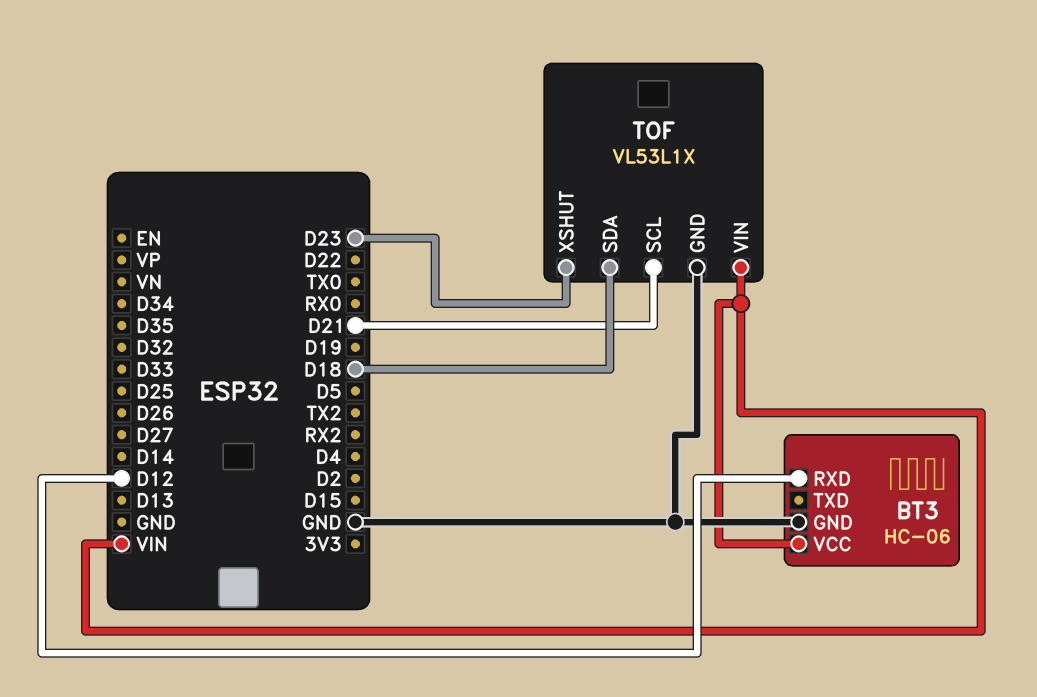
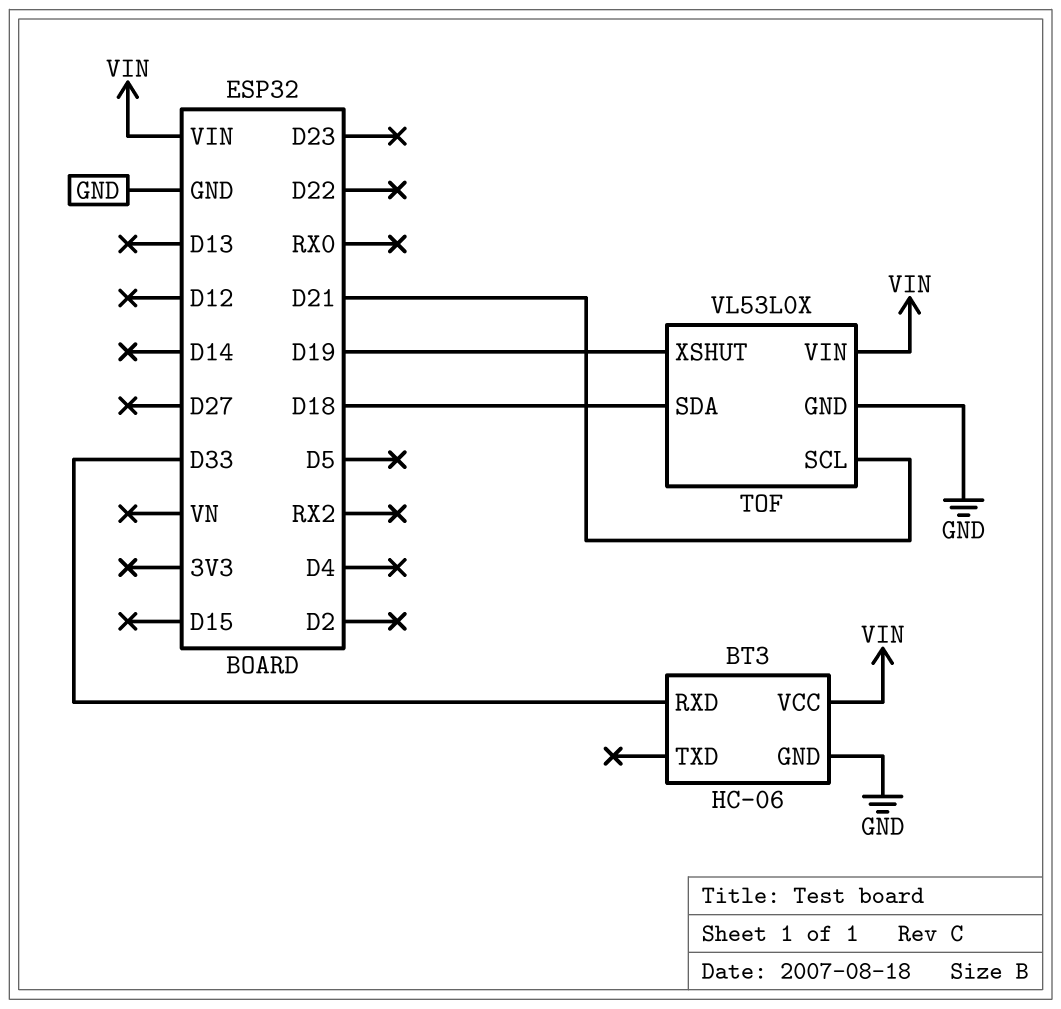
BT3 pin RXD: D12 -> D33
TOF: VL53L1X -> VL53L0X
TOF pin XSHUT: D23 -> D19

